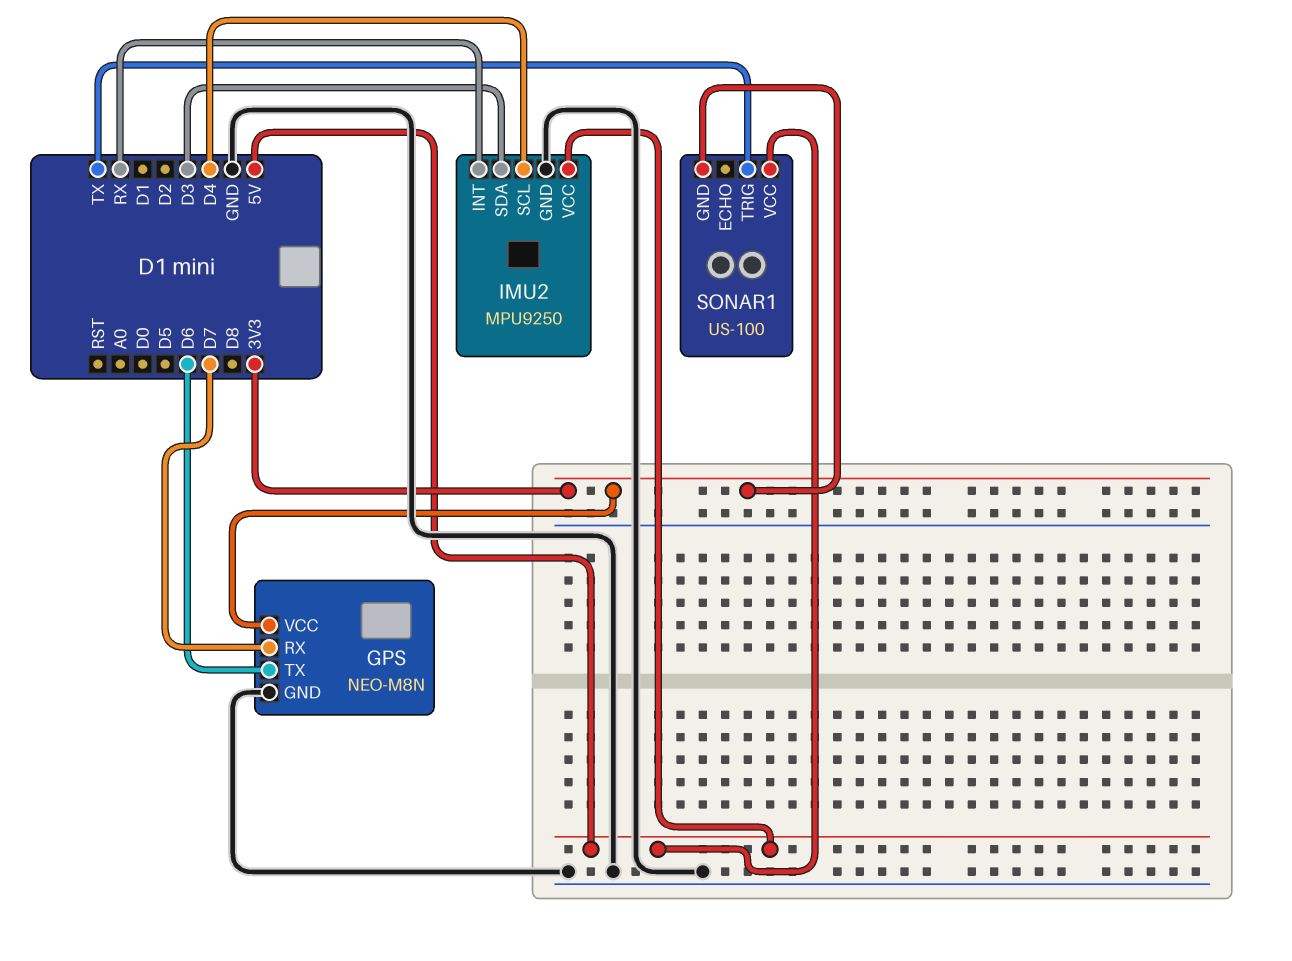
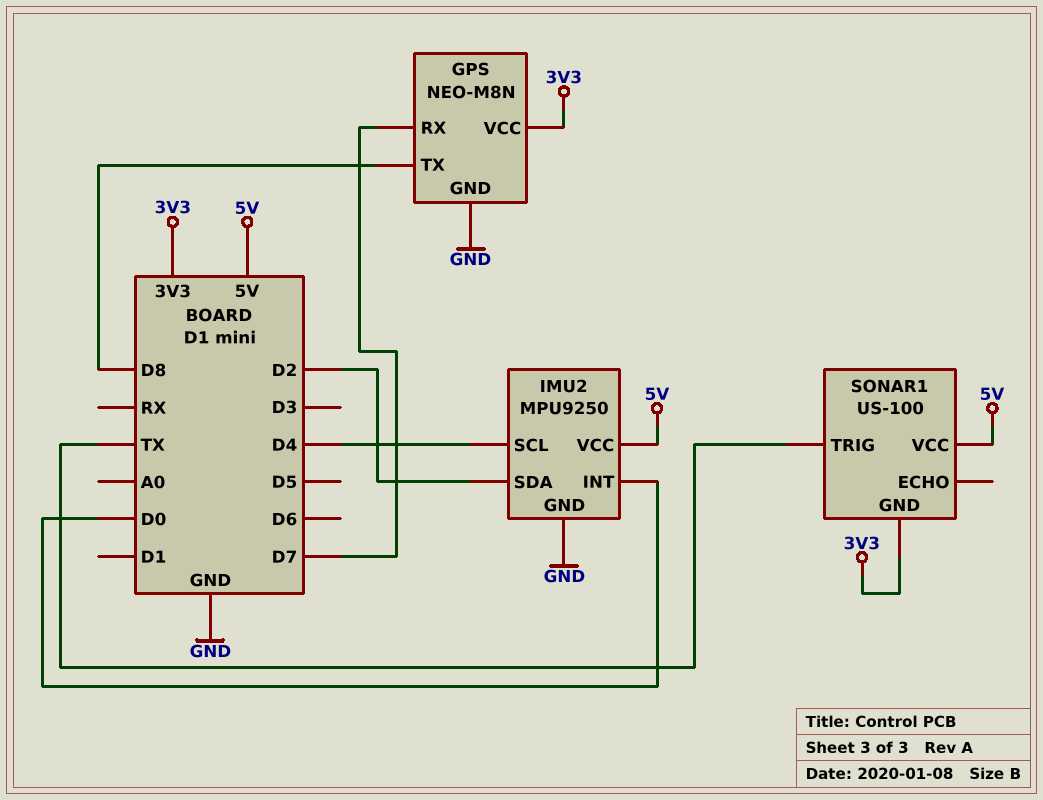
GPS pin TX: D6 -> D8
IMU2 pin INT: RX -> D0
IMU2 pin SDA: D3 -> D2

